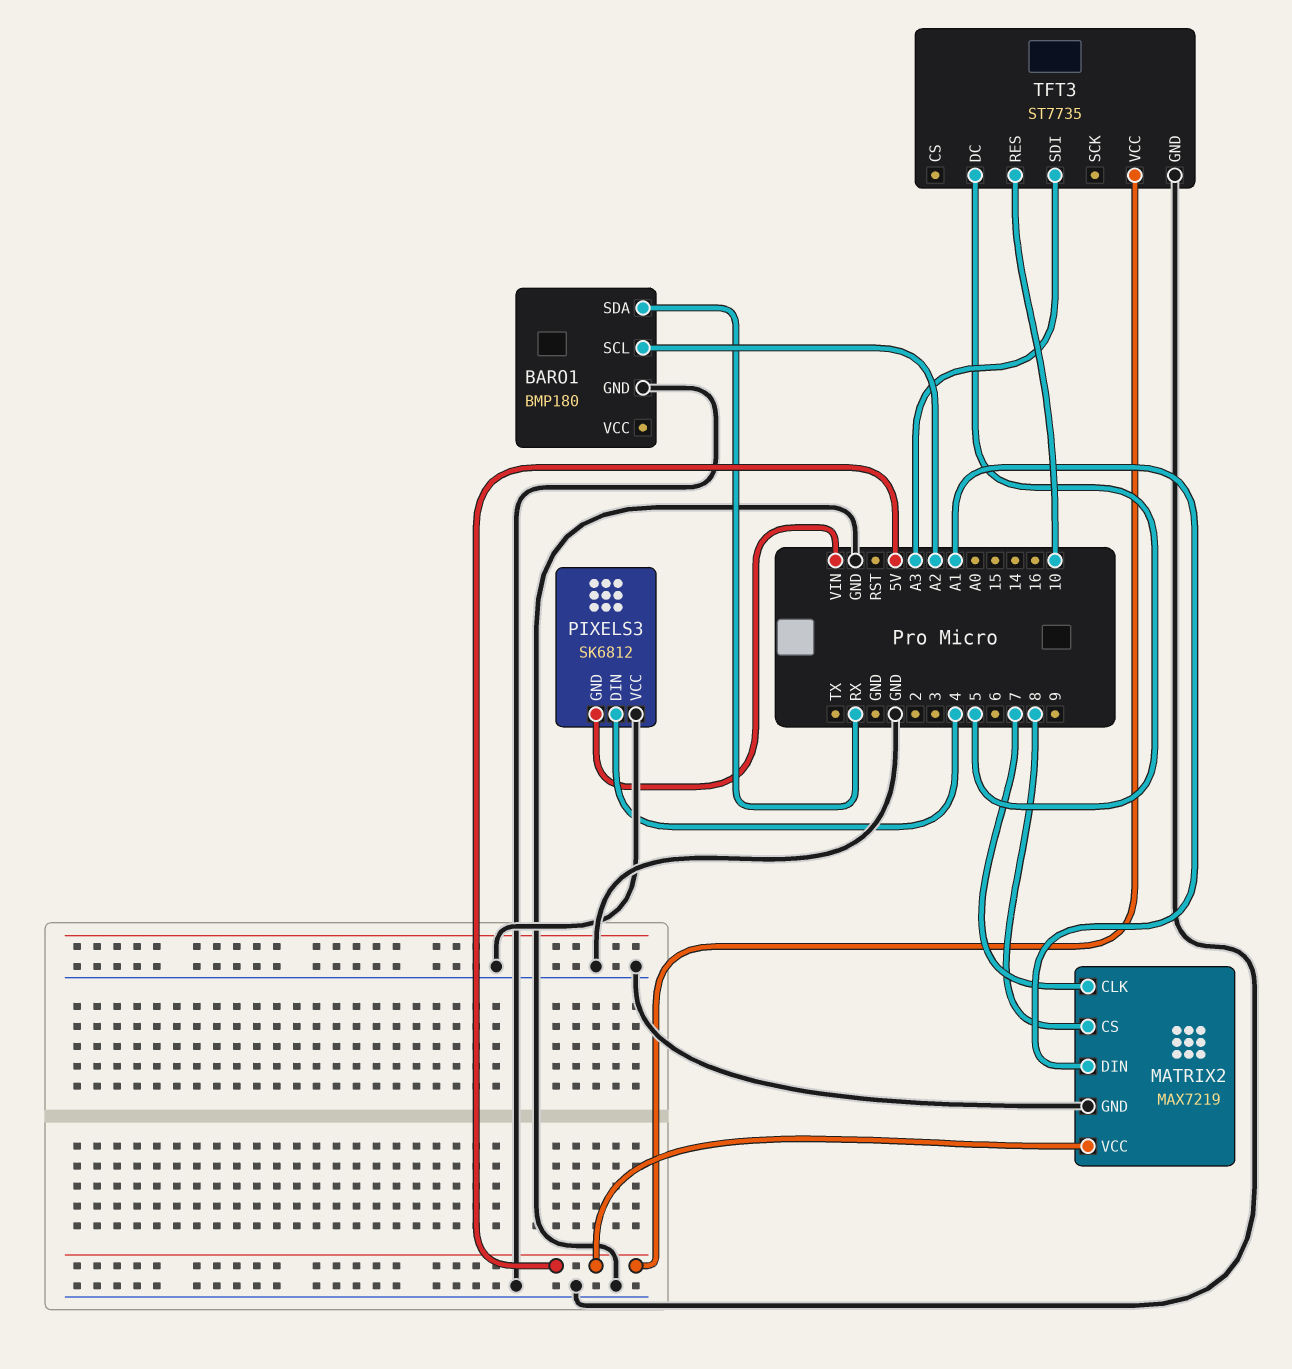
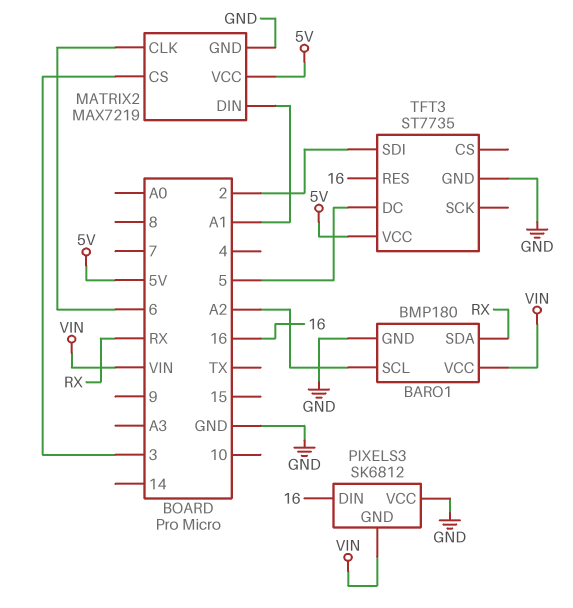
BARO1 pin VCC: none -> VIN
MATRIX2 pin CLK: 7 -> 6
MATRIX2 pin CS: 8 -> 3
PIXELS3 pin DIN: 4 -> 16
TFT3 pin RES: 10 -> 16
TFT3 pin SDI: A3 -> 2

